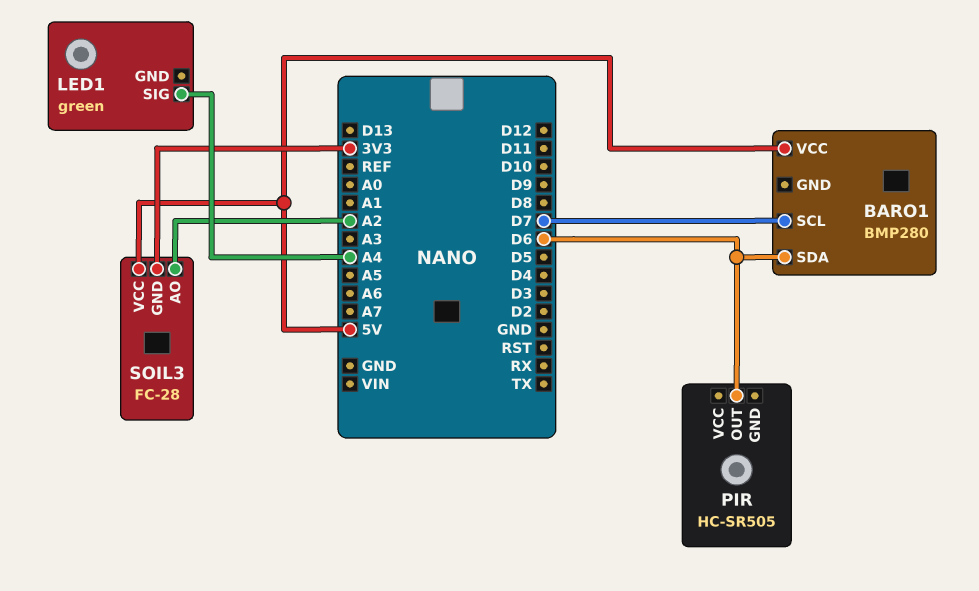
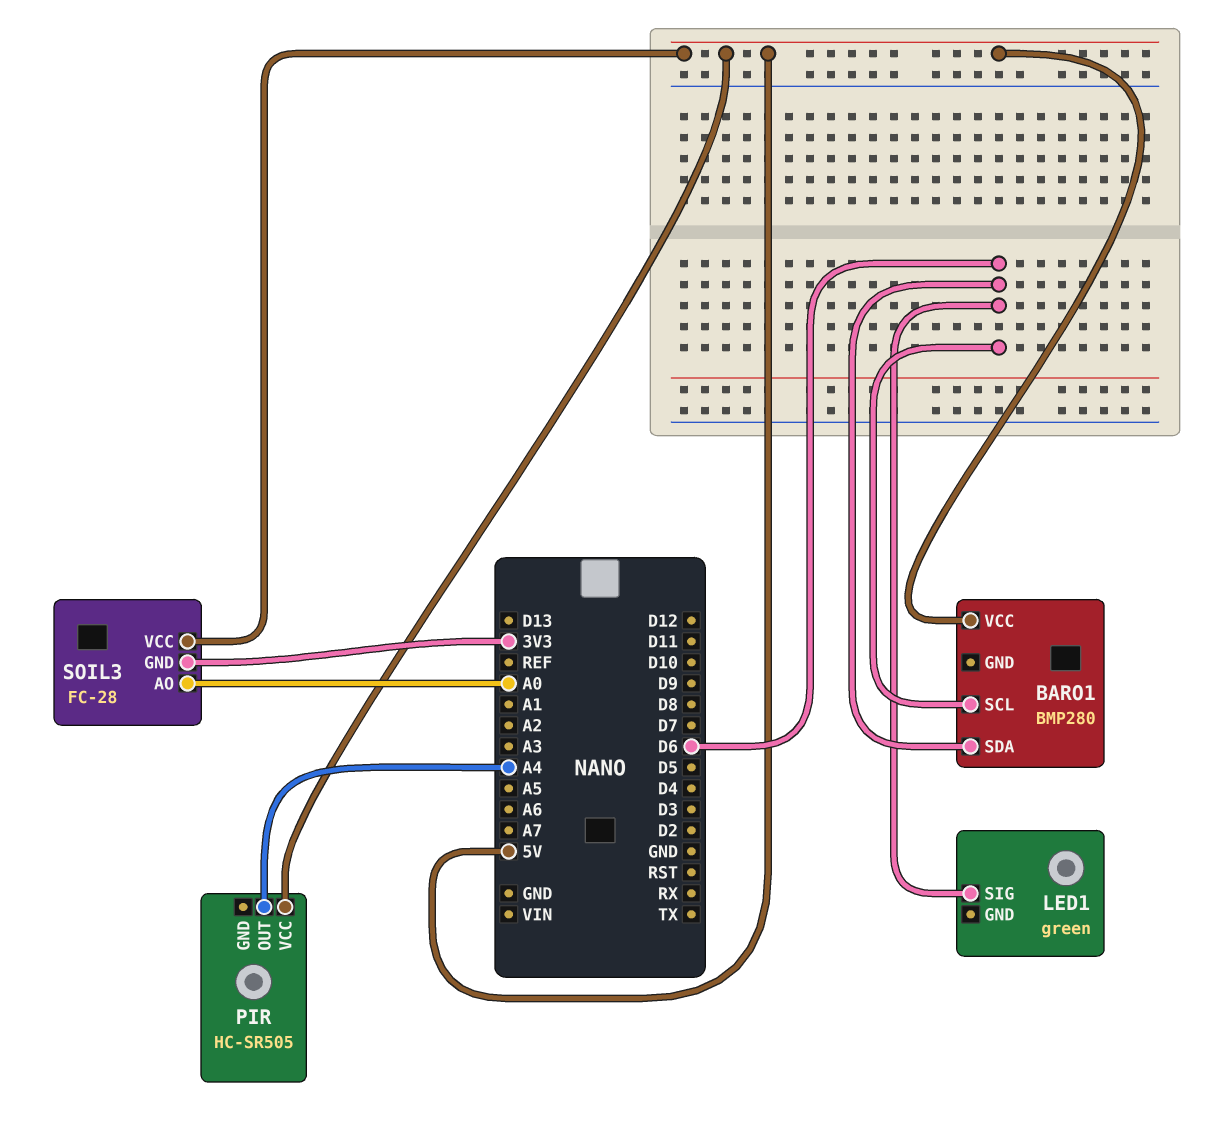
BARO1 pin SCL: D7 -> D6
LED1 pin SIG: A4 -> D6
PIR pin OUT: D6 -> A4
PIR pin VCC: none -> 5V
SOIL3 pin AO: A2 -> A0

